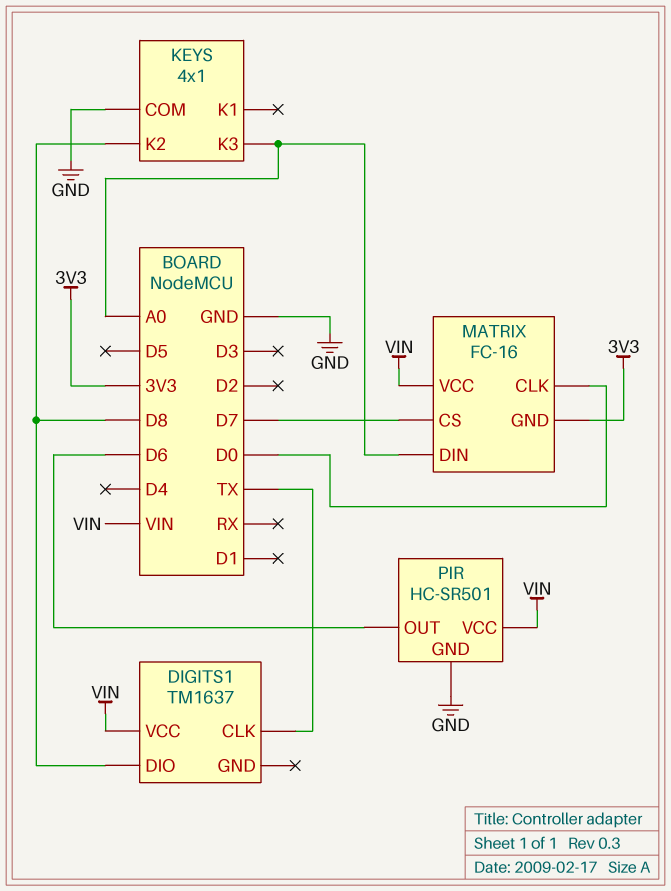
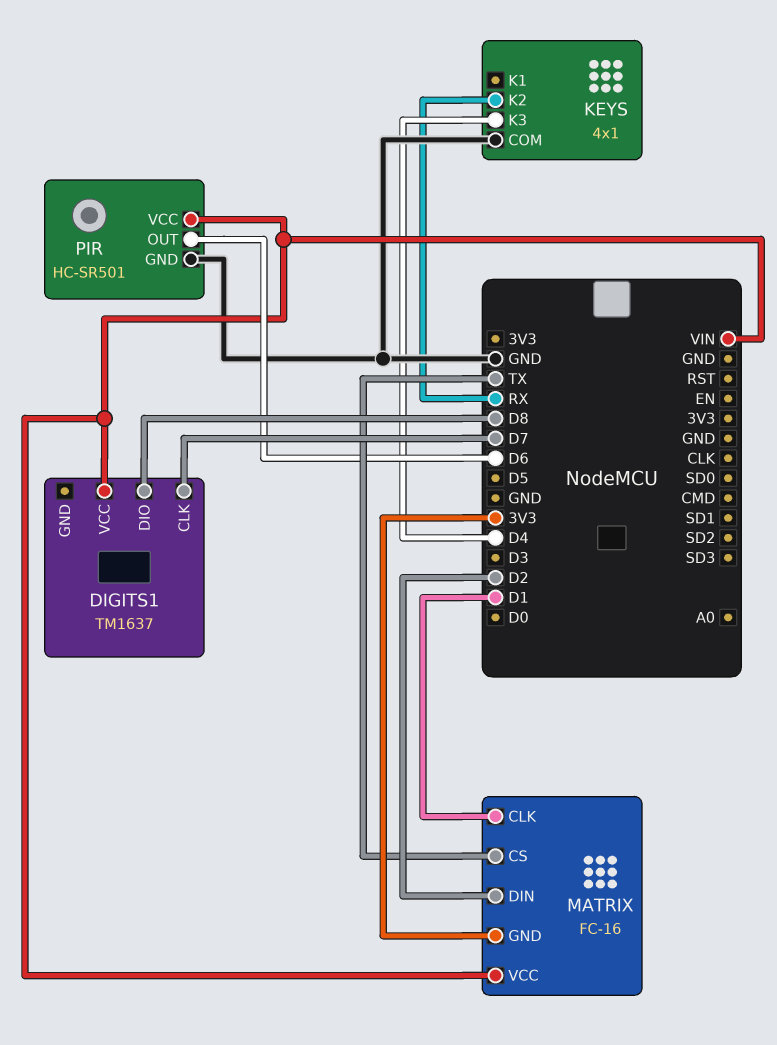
DIGITS1 pin CLK: TX -> D7
KEYS pin K2: D8 -> RX
KEYS pin K3: A0 -> D4
MATRIX pin CLK: D0 -> D1
MATRIX pin CS: D7 -> TX
MATRIX pin DIN: A0 -> D2

